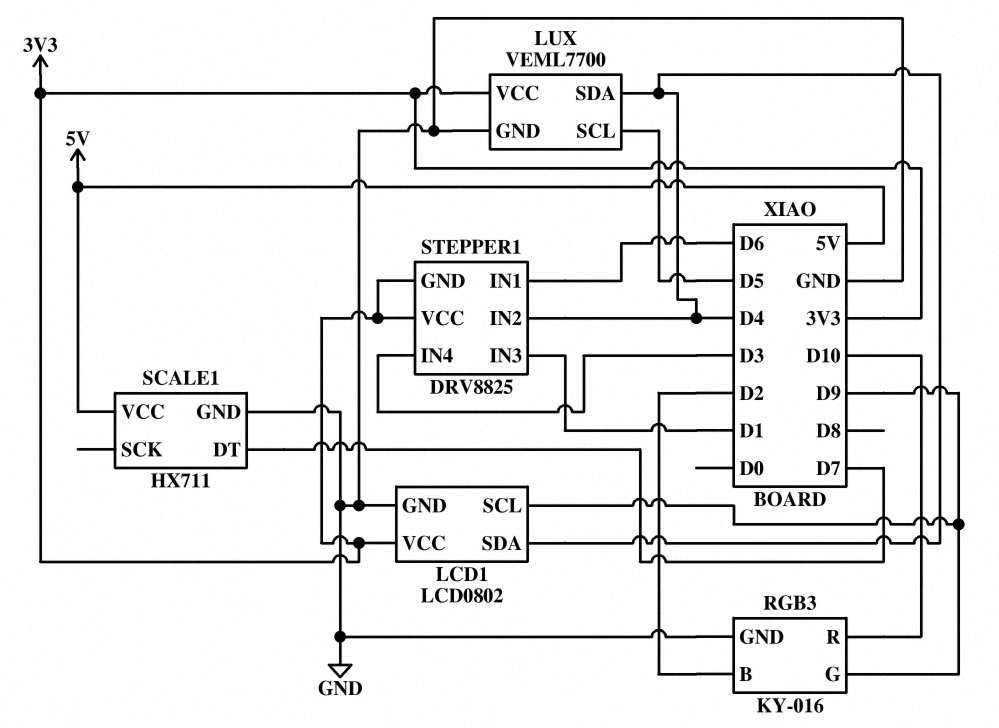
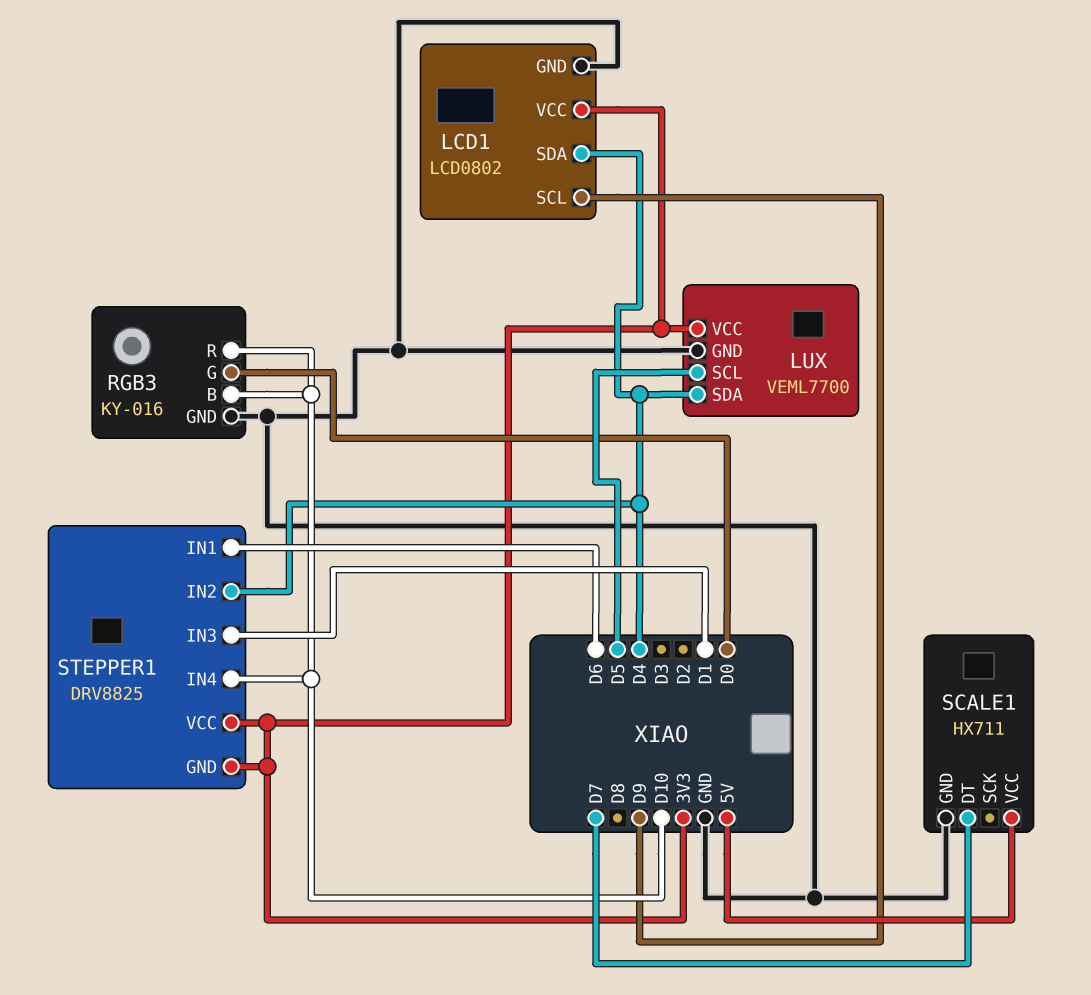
RGB3 pin B: D2 -> D10
RGB3 pin G: D9 -> D0
STEPPER1 pin IN4: D3 -> D10

